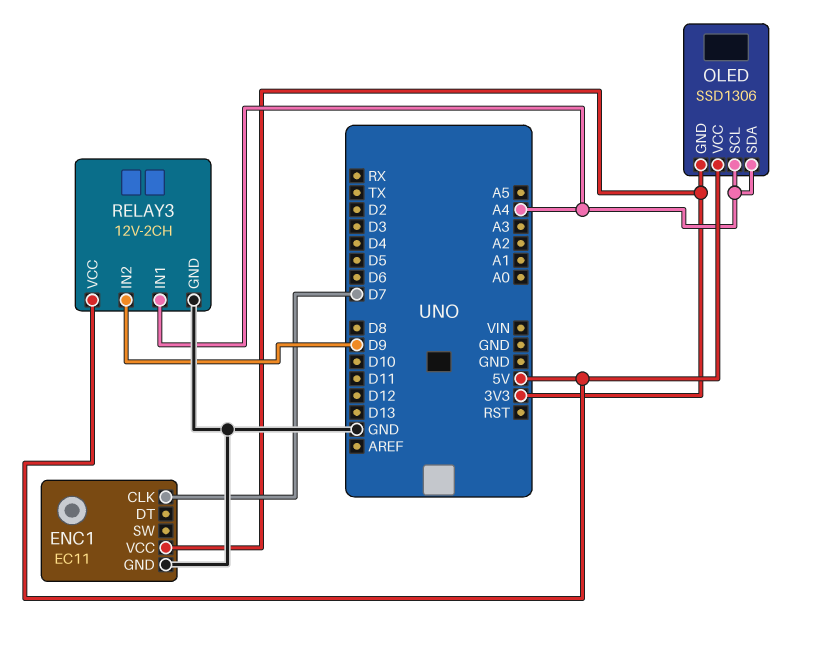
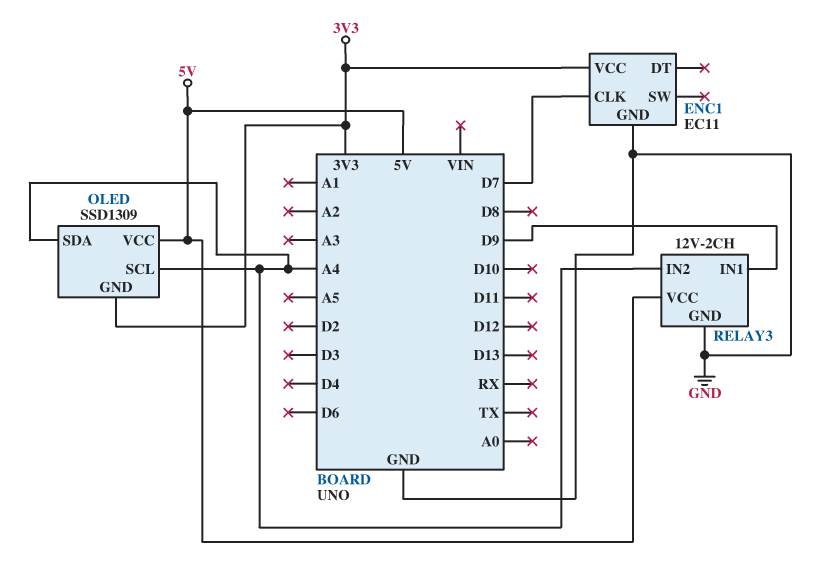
OLED: SSD1306 -> SSD1309
RELAY3 pin IN1: A4 -> D9
RELAY3 pin IN2: D9 -> A4

